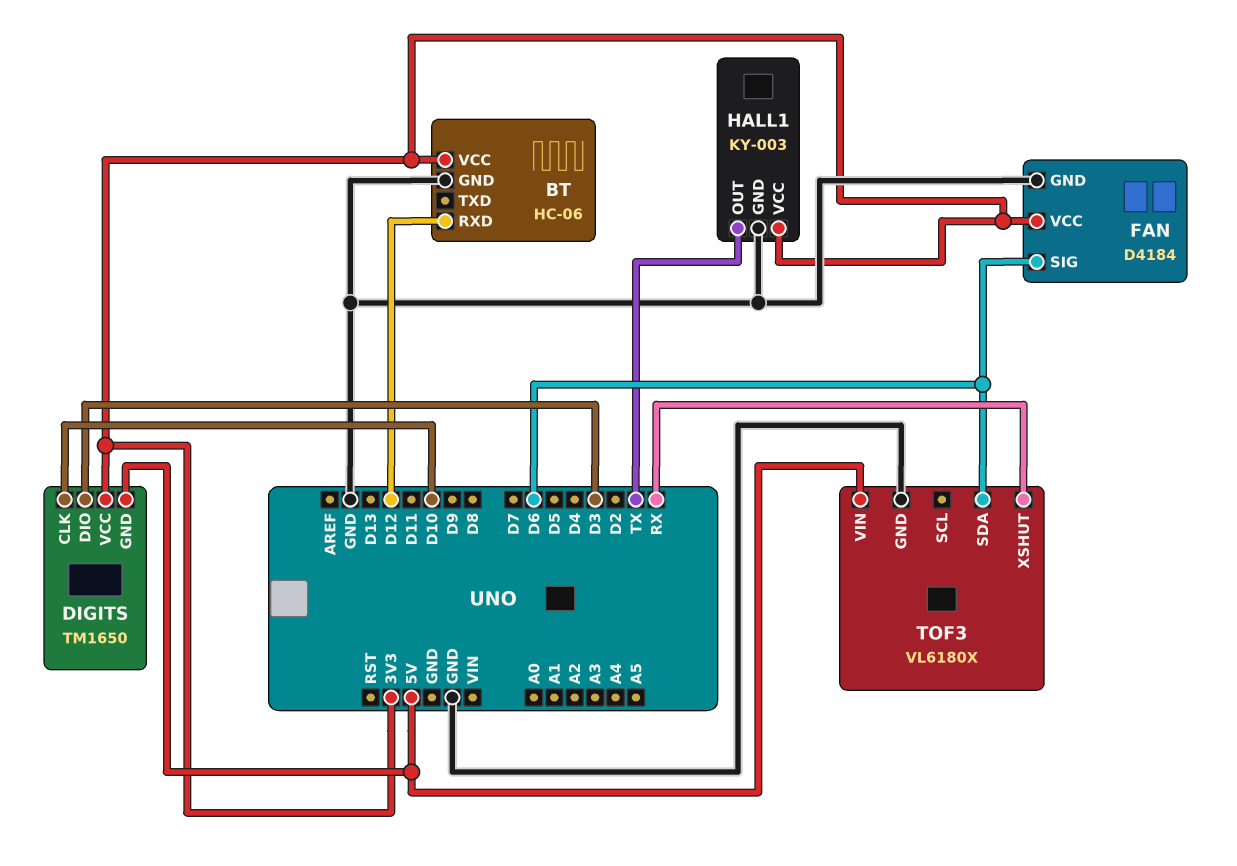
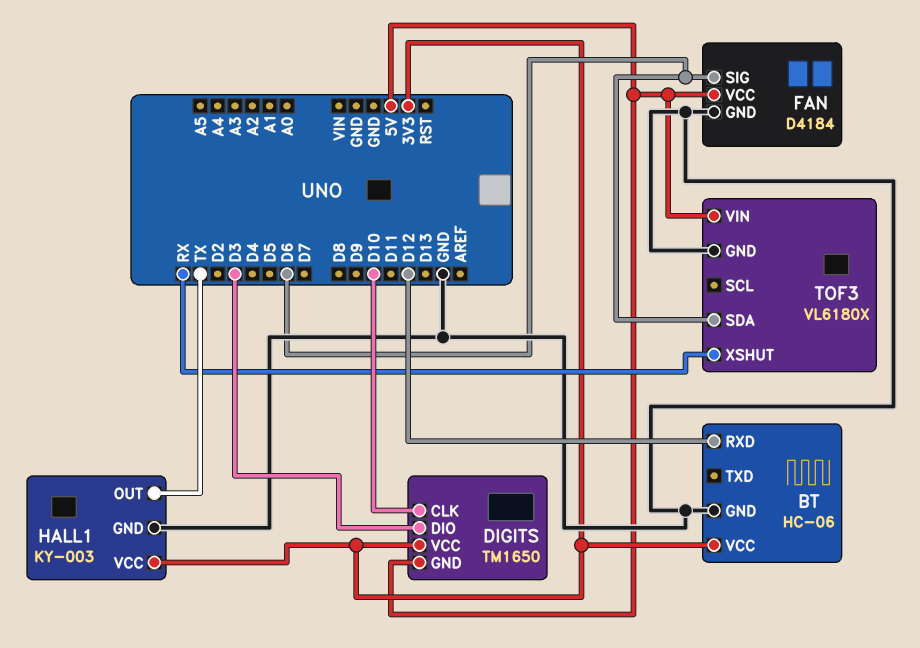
FAN pin VCC: 3V3 -> 5V

